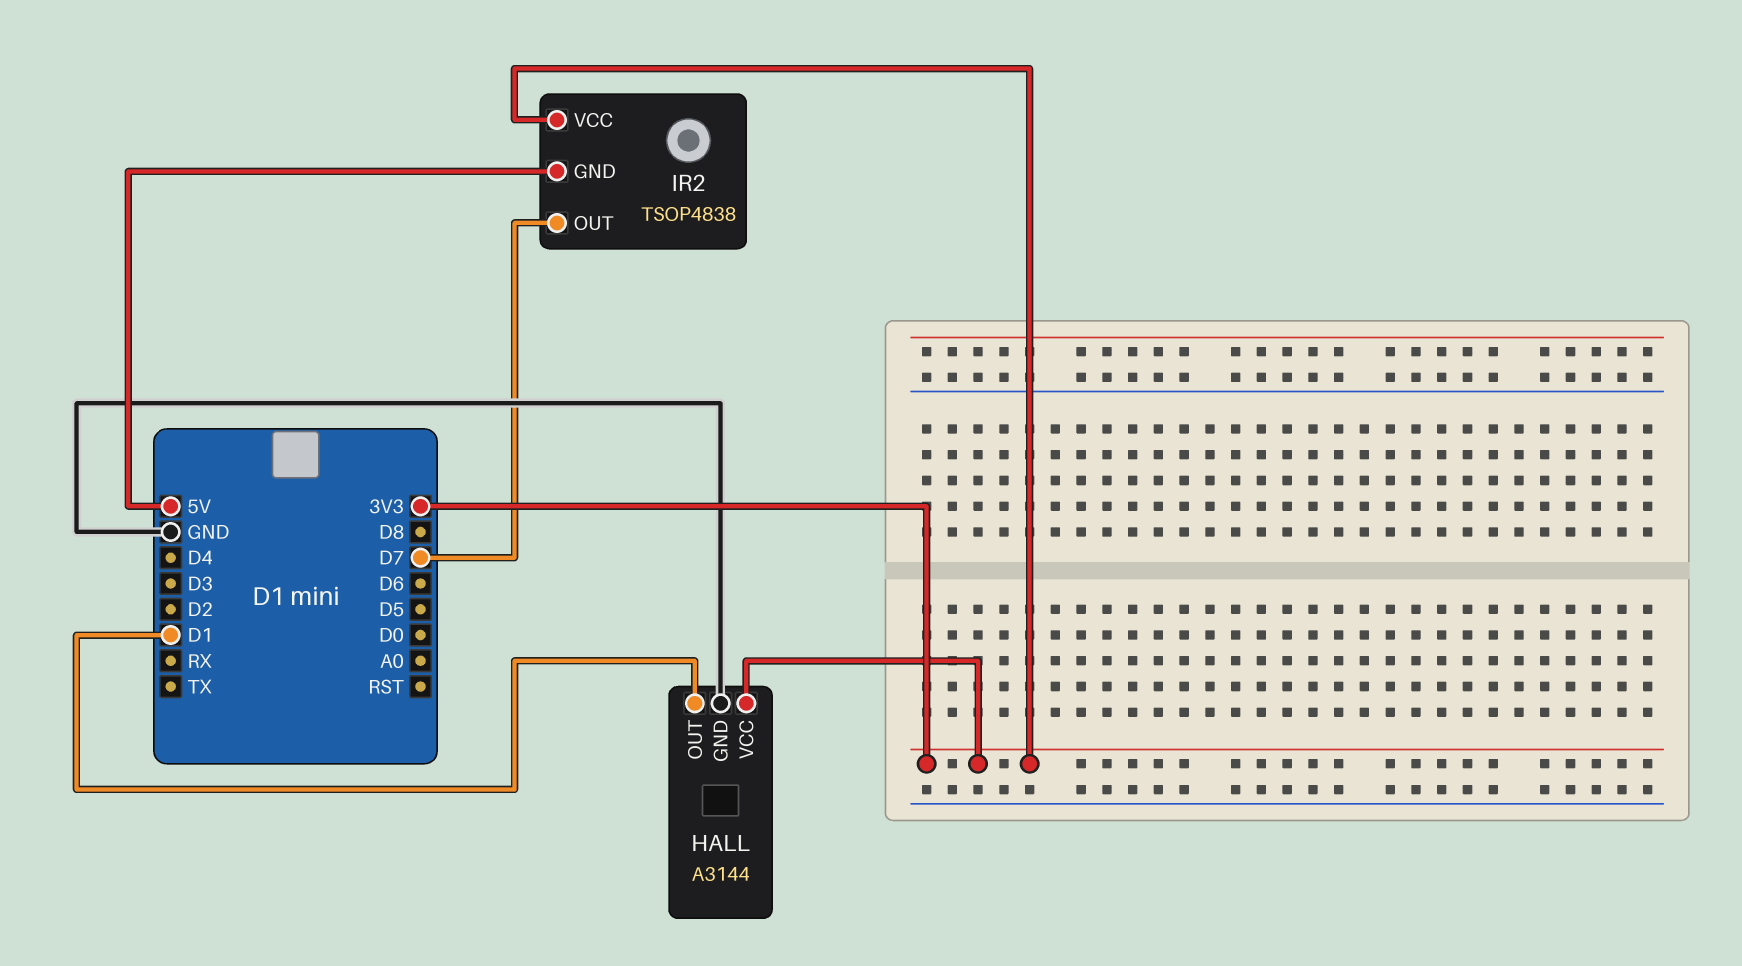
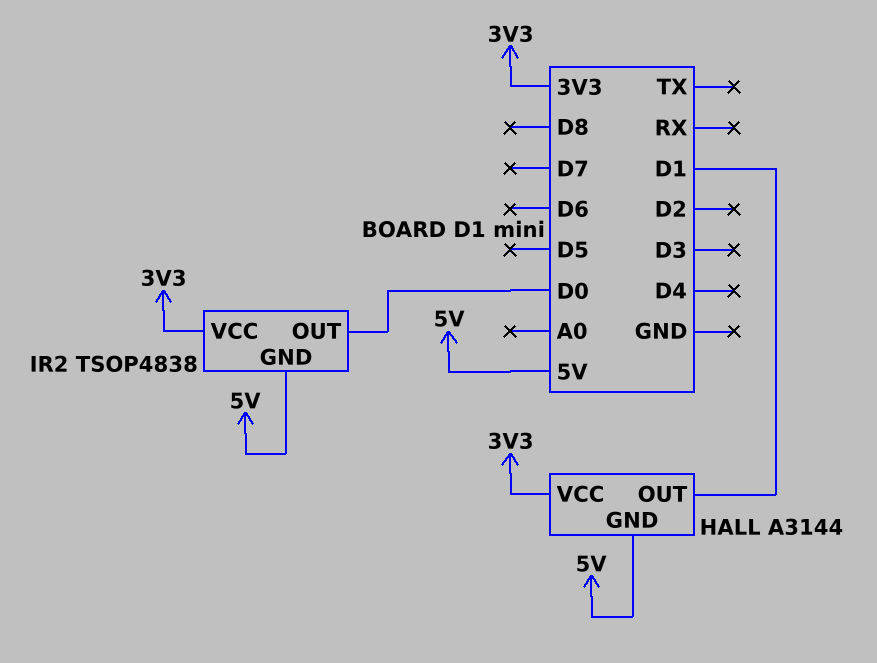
HALL pin GND: GND -> 5V
IR2 pin OUT: D7 -> D0

